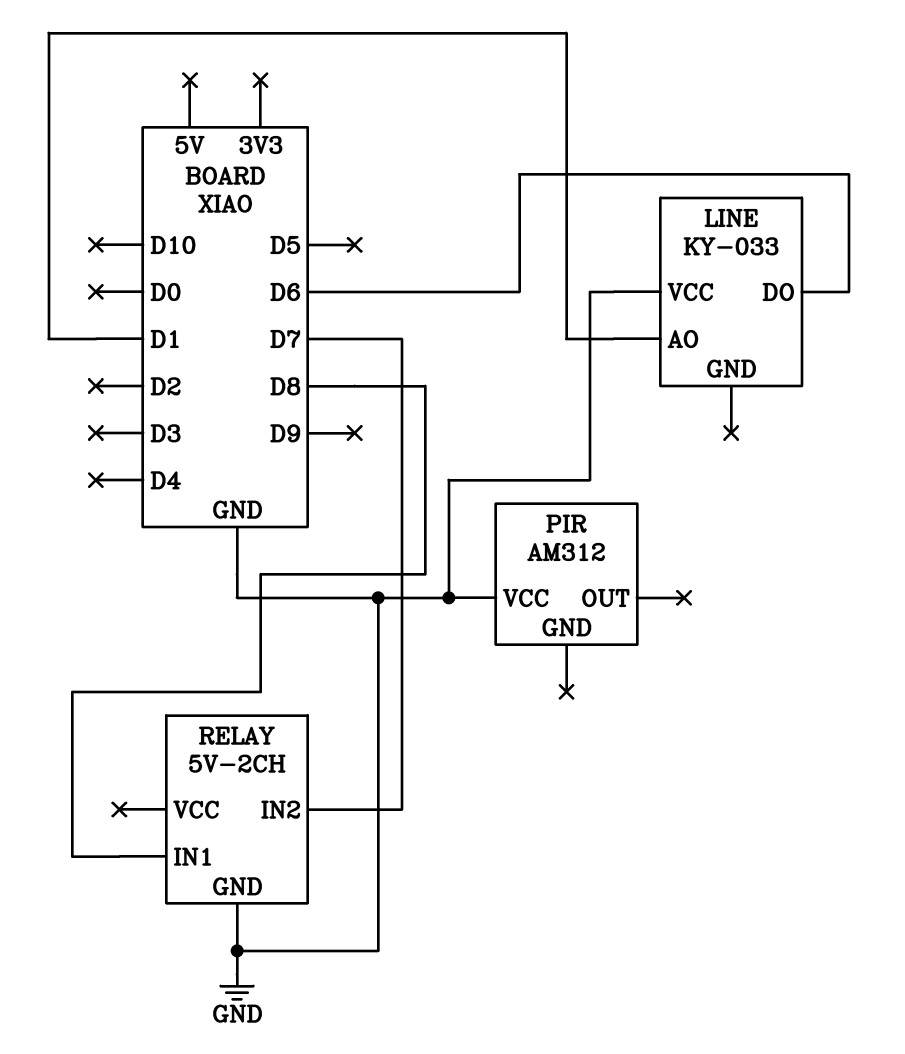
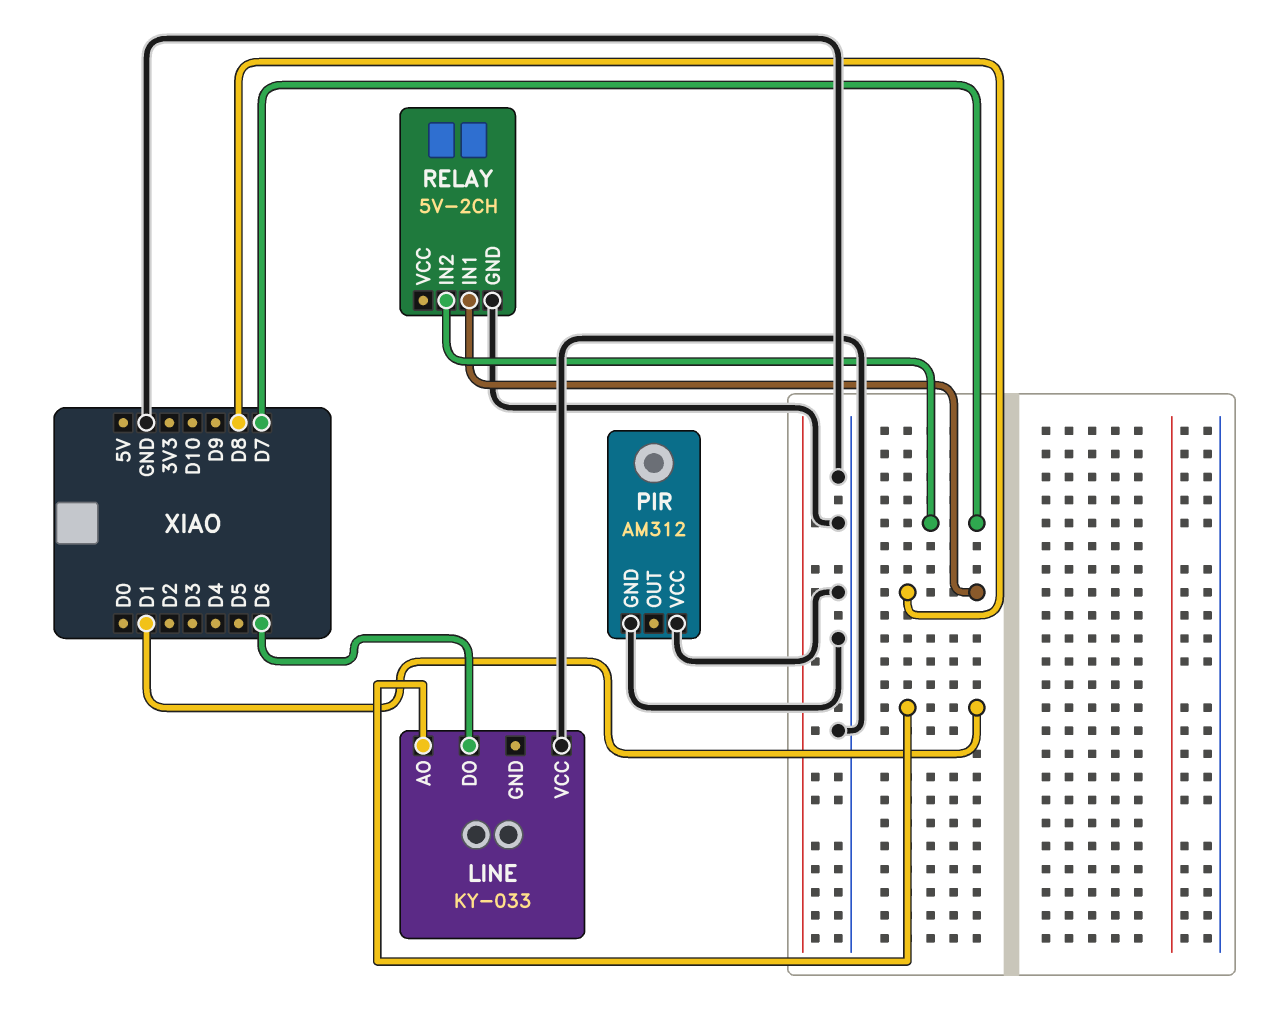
PIR pin GND: none -> GND

